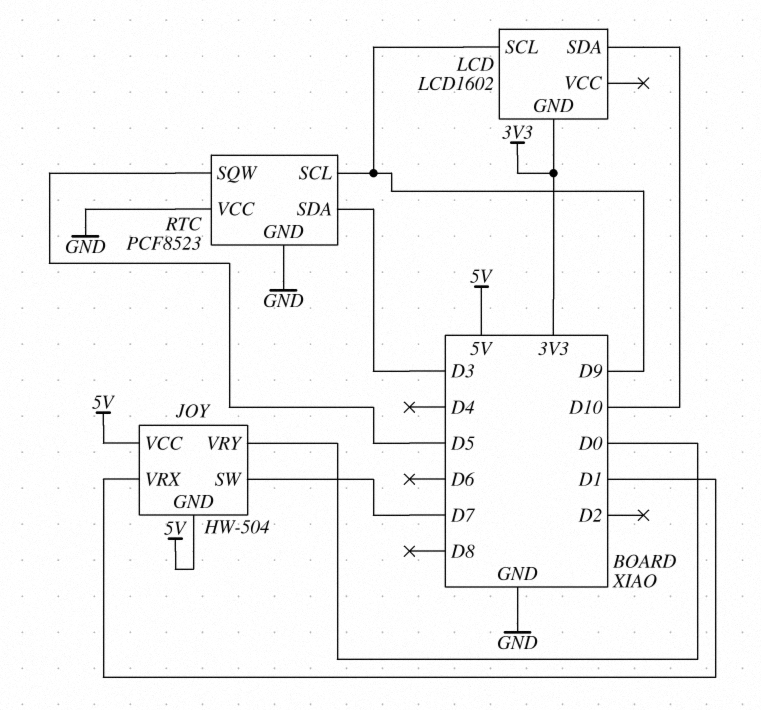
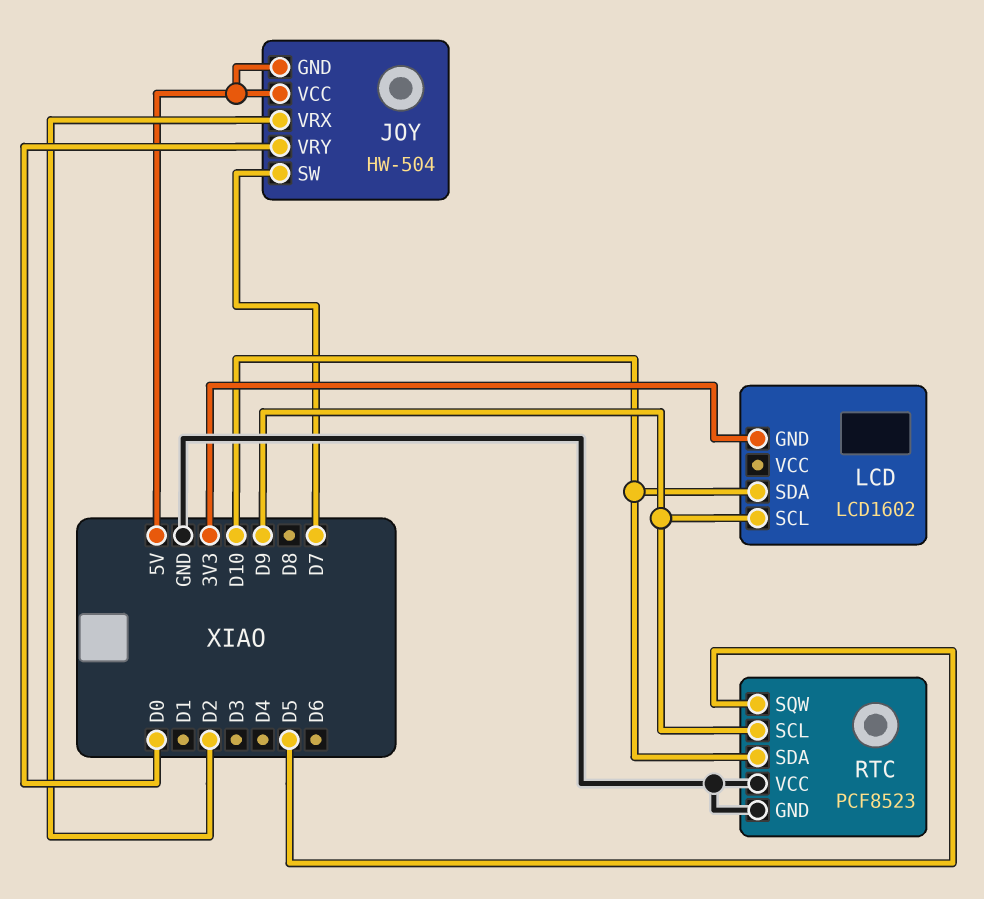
JOY pin VRX: D1 -> D2
RTC pin SDA: D3 -> D10

